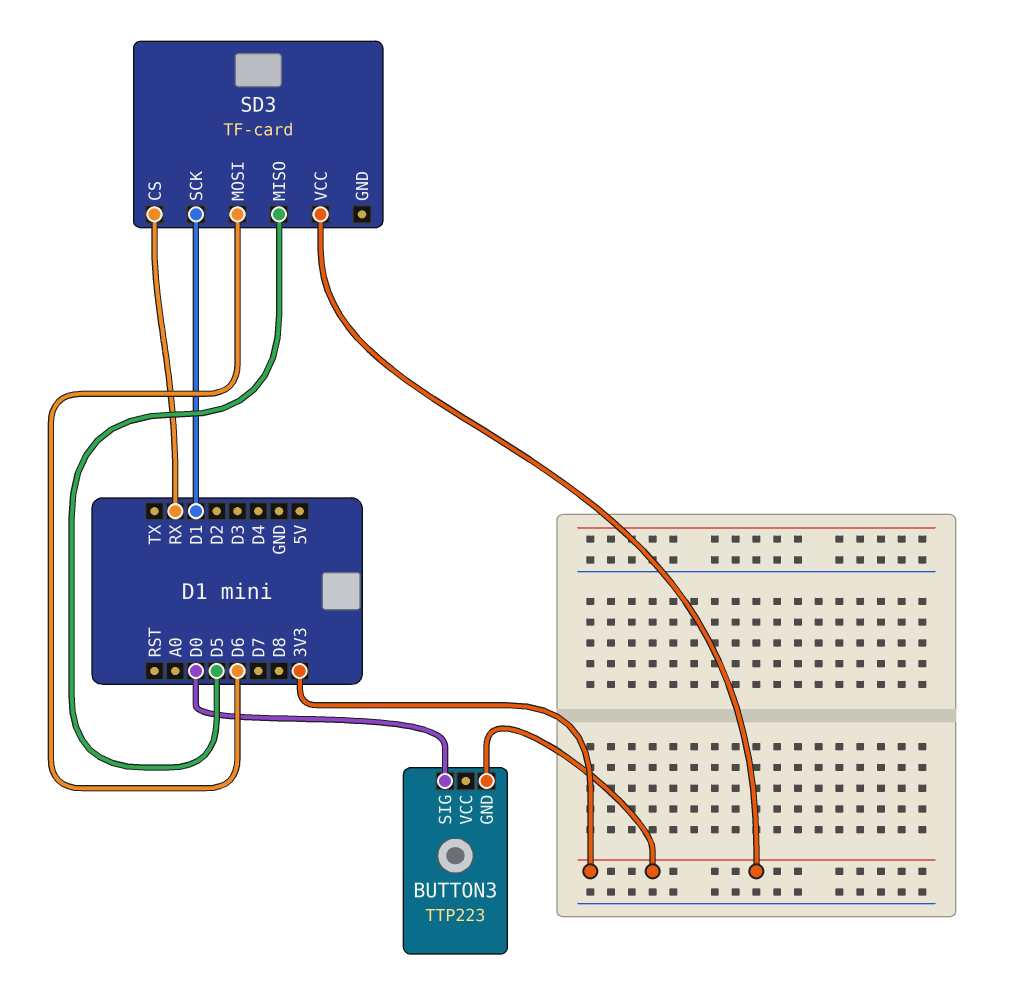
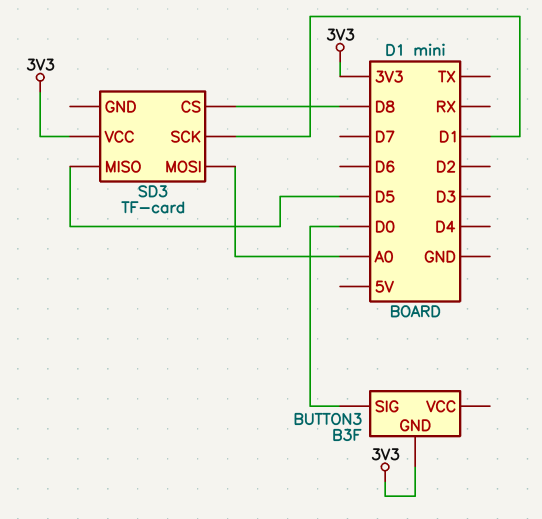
BUTTON3: TTP223 -> B3F
SD3 pin CS: RX -> D8
SD3 pin MOSI: D6 -> A0

